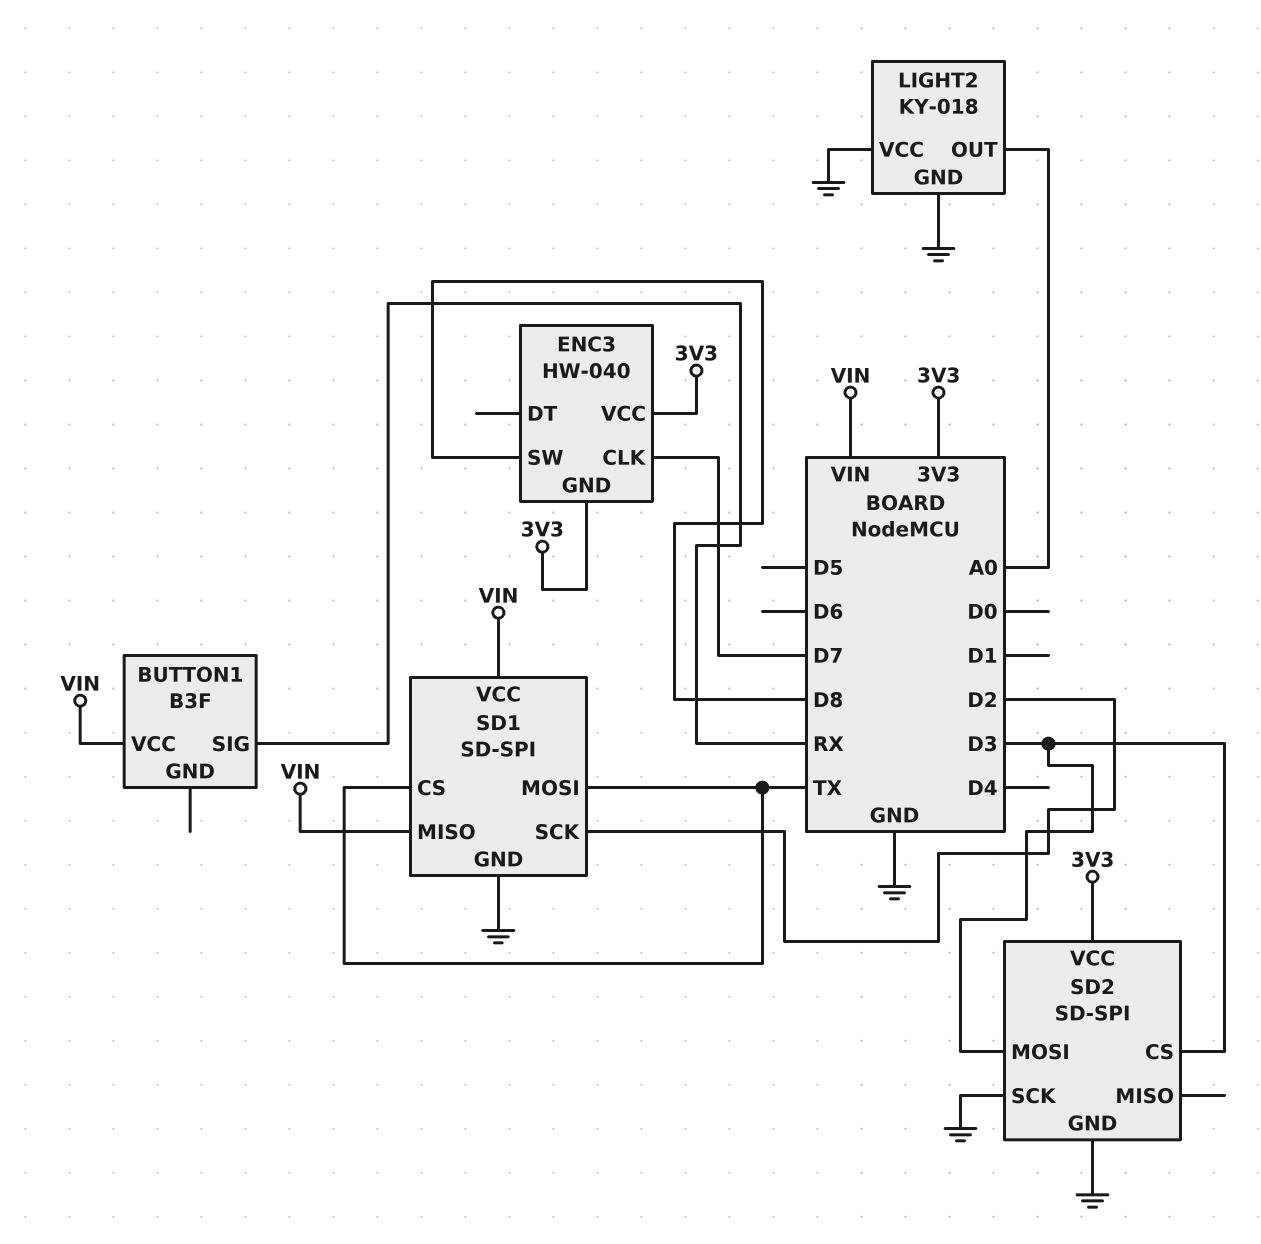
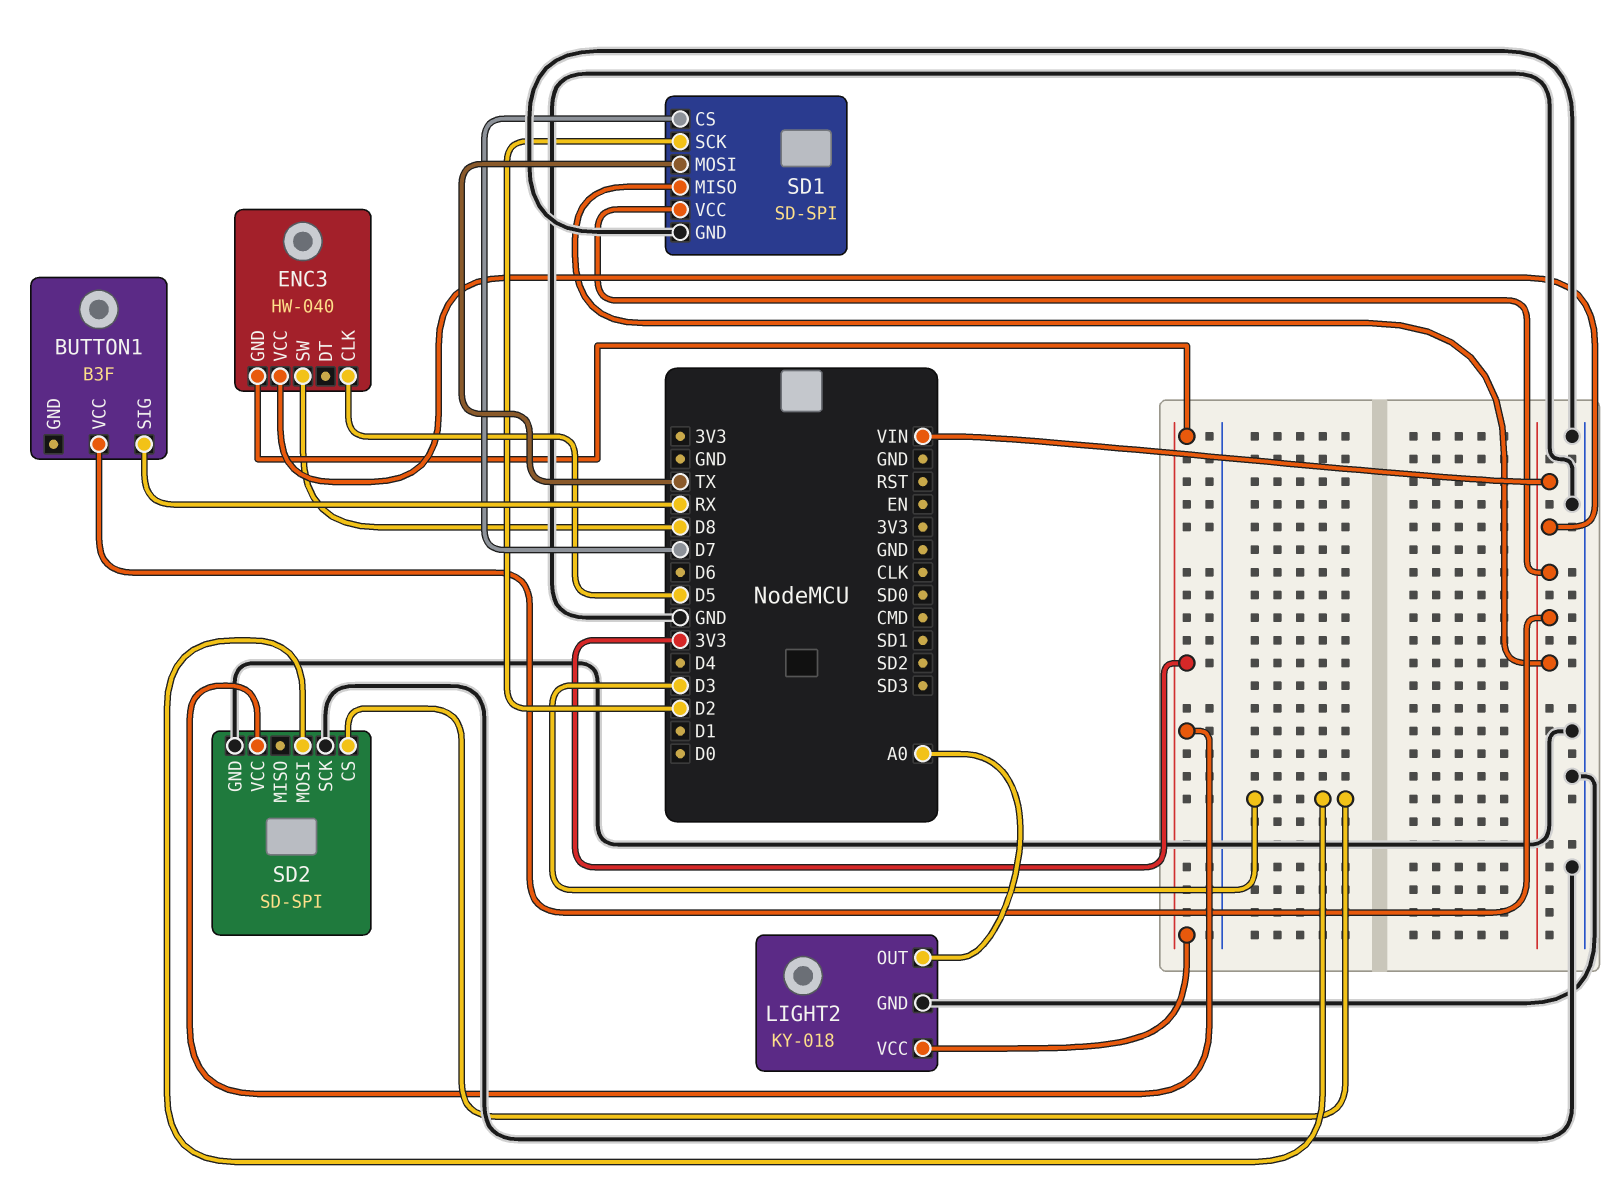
ENC3 pin CLK: D7 -> D5
ENC3 pin VCC: 3V3 -> VIN
LIGHT2 pin VCC: GND -> 3V3
SD1 pin CS: TX -> D7

